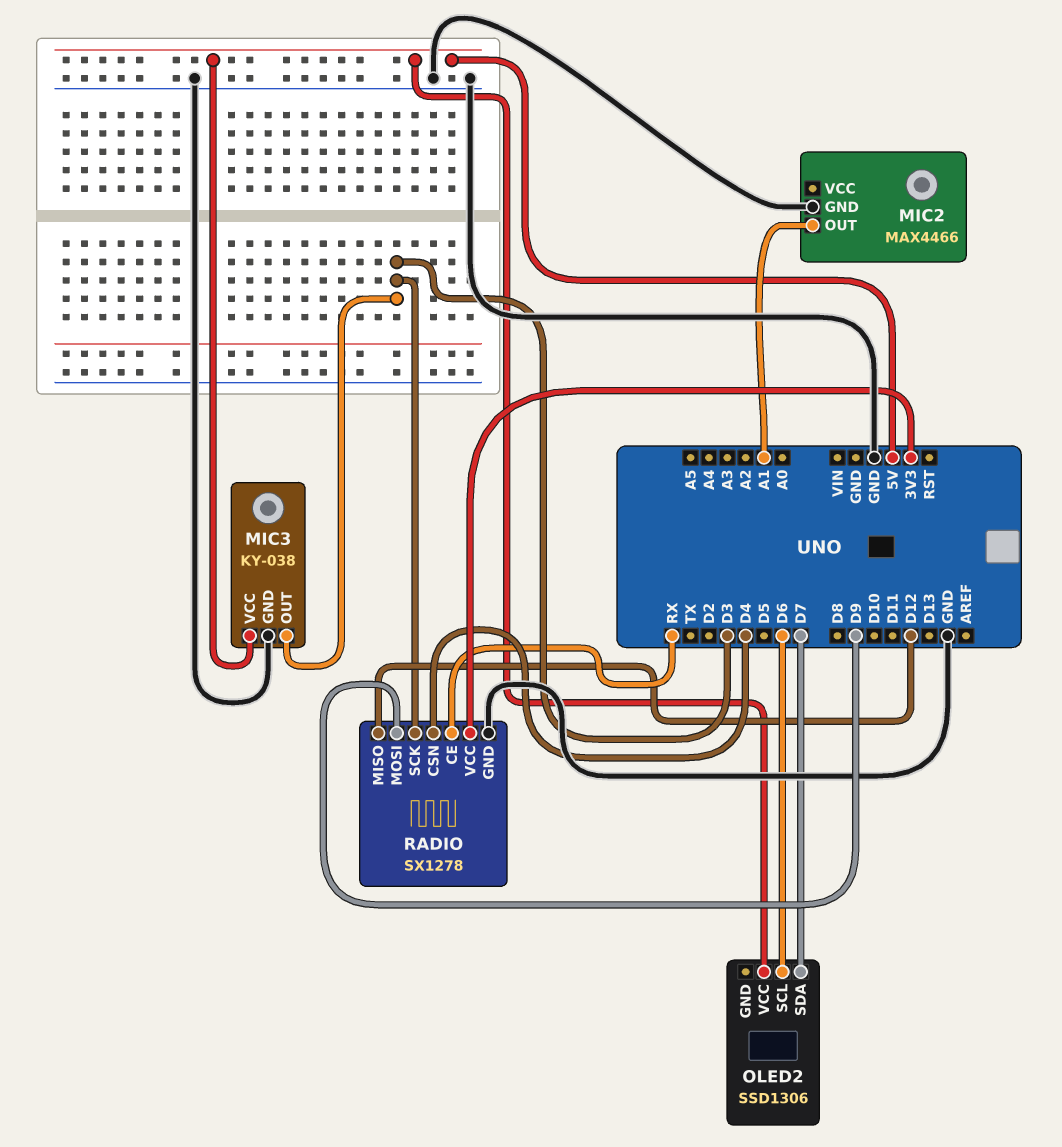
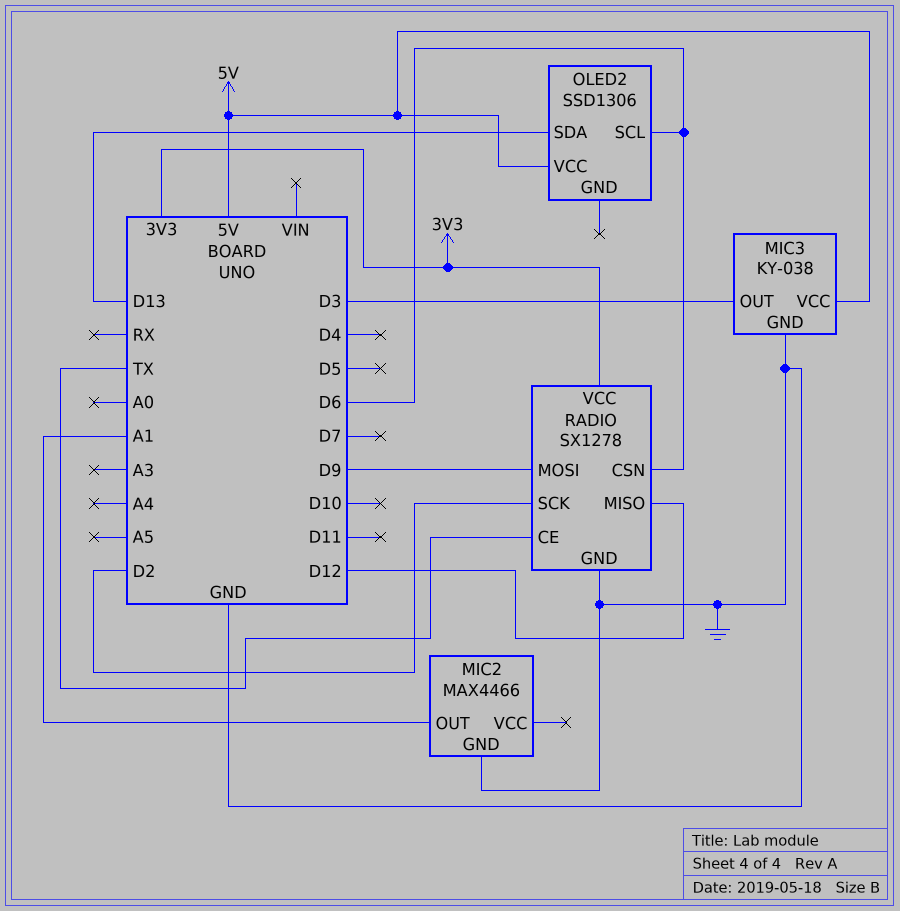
OLED2 pin SDA: D7 -> D13
RADIO pin CE: RX -> TX
RADIO pin CSN: D4 -> D6
RADIO pin SCK: D3 -> D2

